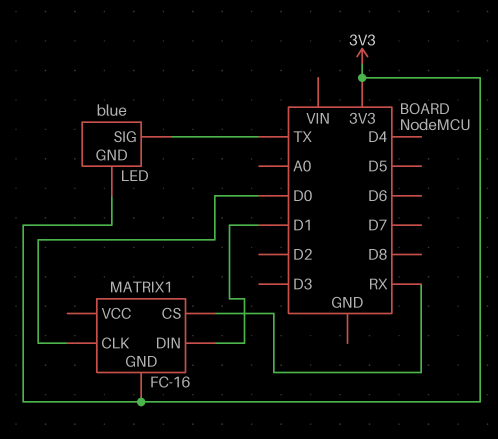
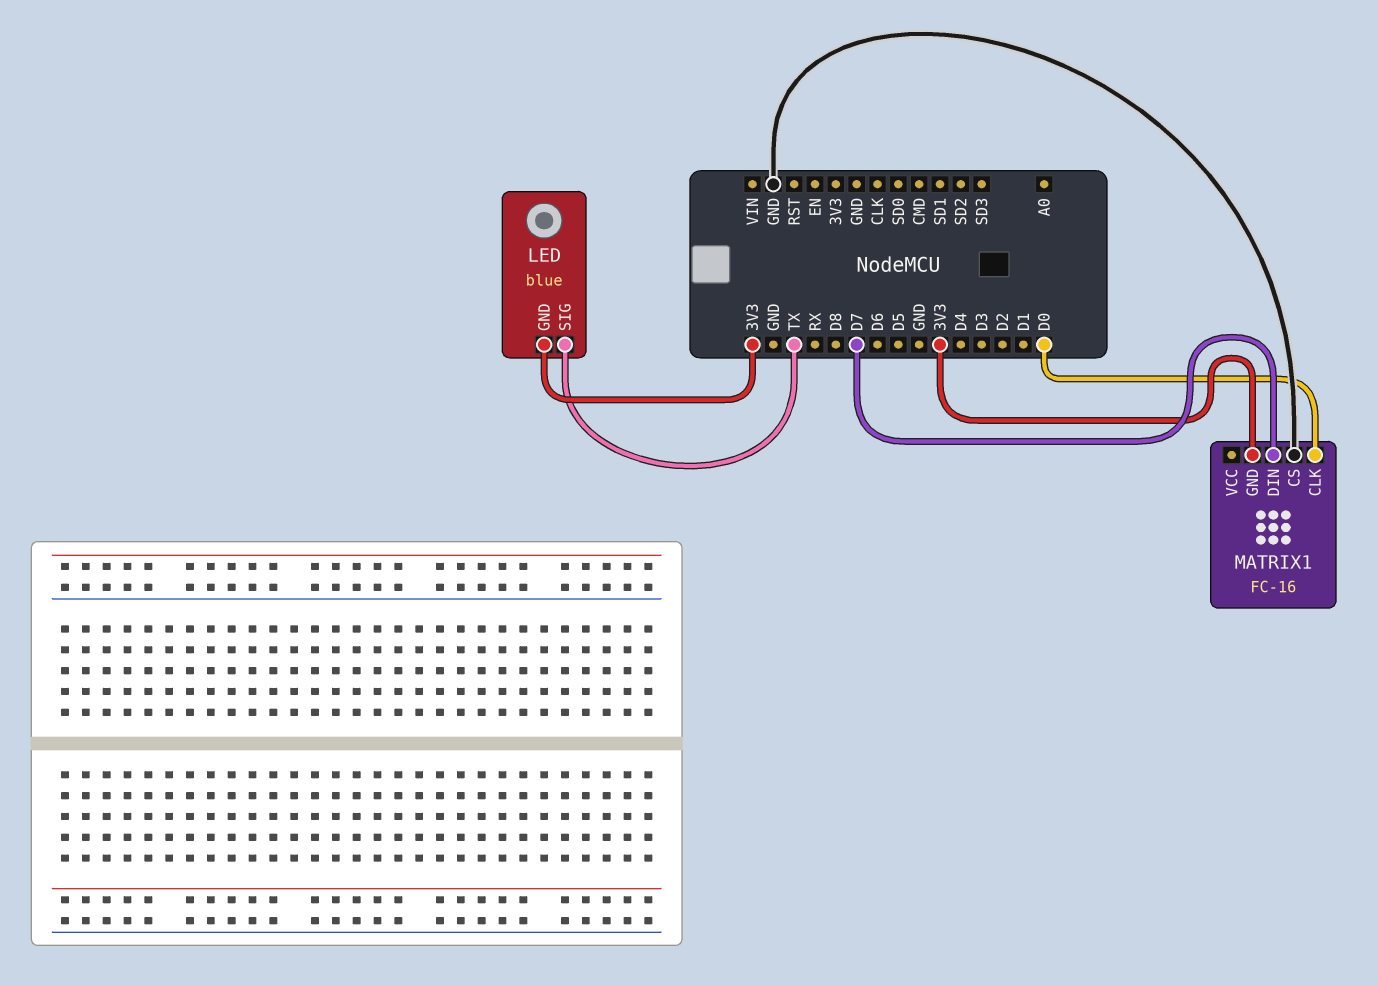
MATRIX1 pin CS: RX -> GND
MATRIX1 pin DIN: D1 -> D7

